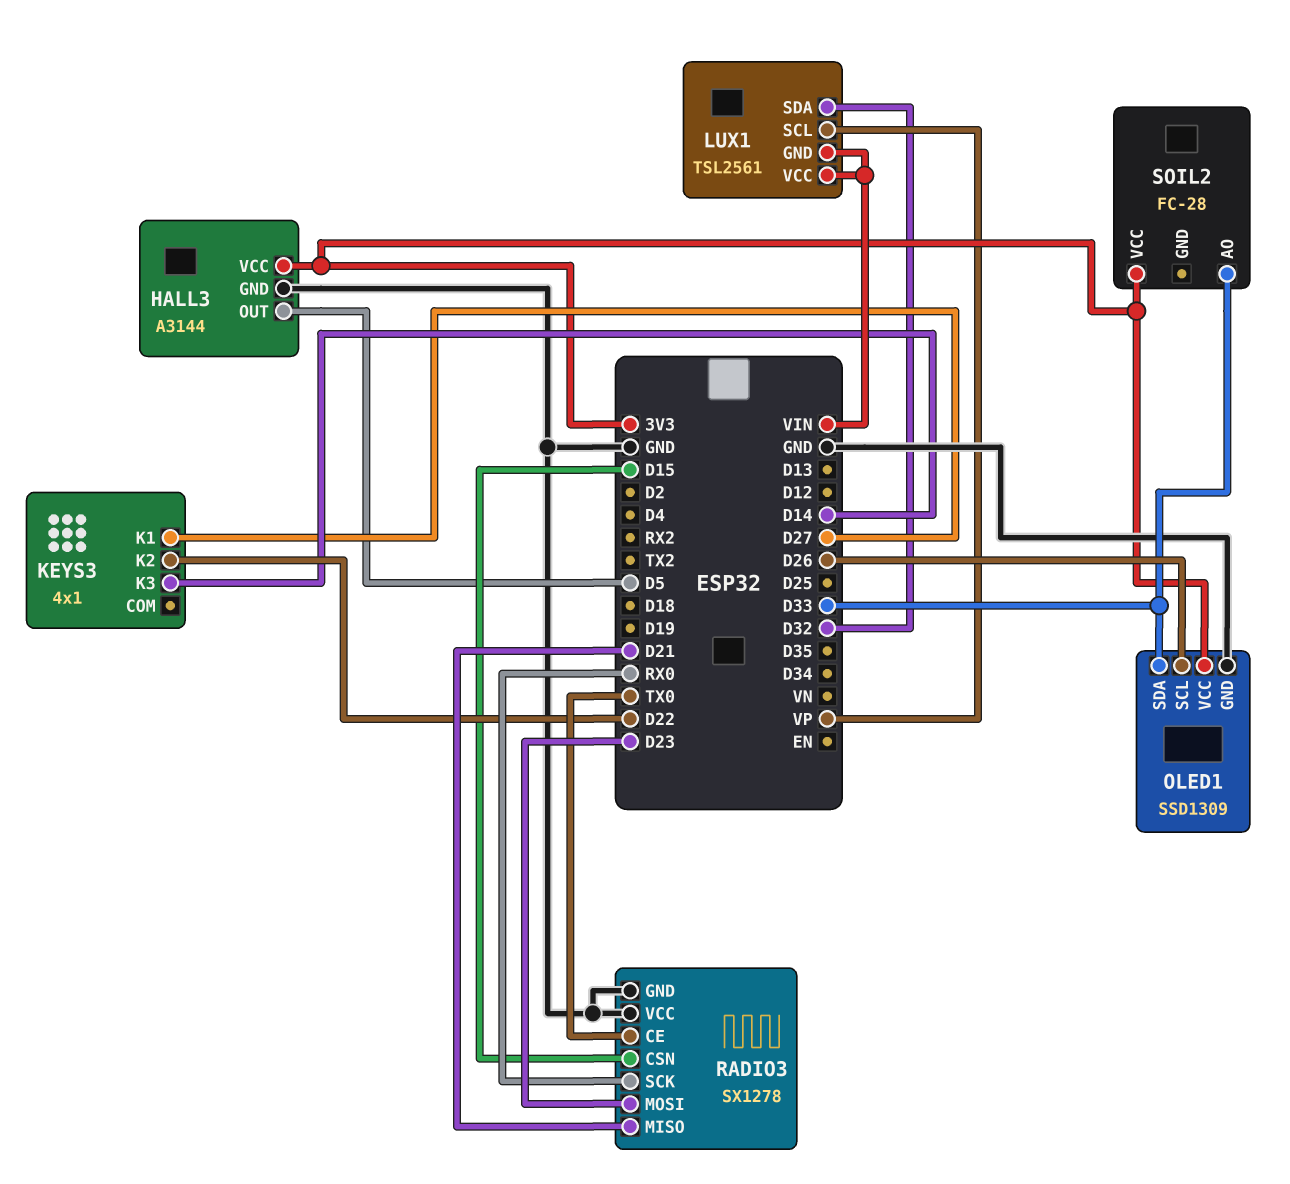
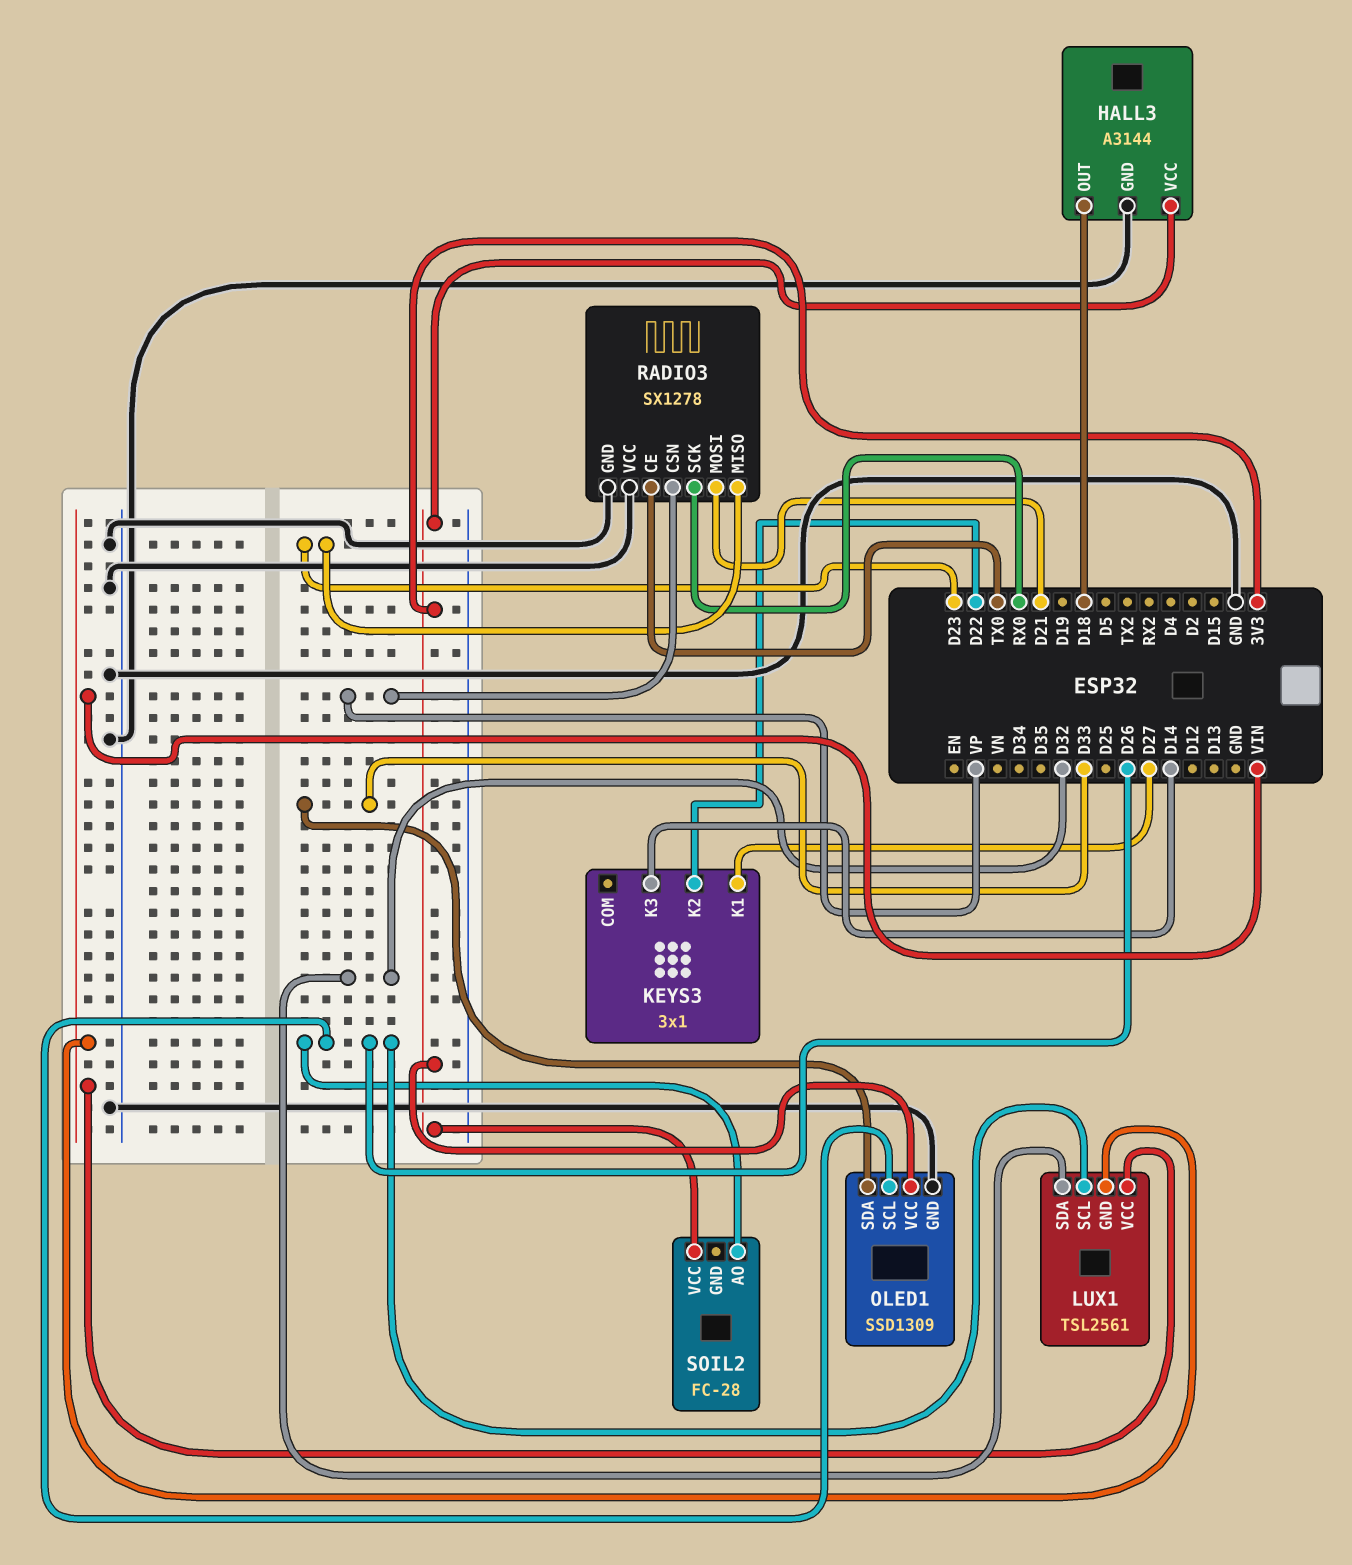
HALL3 pin OUT: D5 -> D18
KEYS3: 4x1 -> 3x1
LUX1 pin SCL: VP -> D26
RADIO3 pin CSN: D15 -> VP
RADIO3 pin MISO: D21 -> D23
RADIO3 pin MOSI: D23 -> D21
SOIL2 pin AO: D33 -> D26

